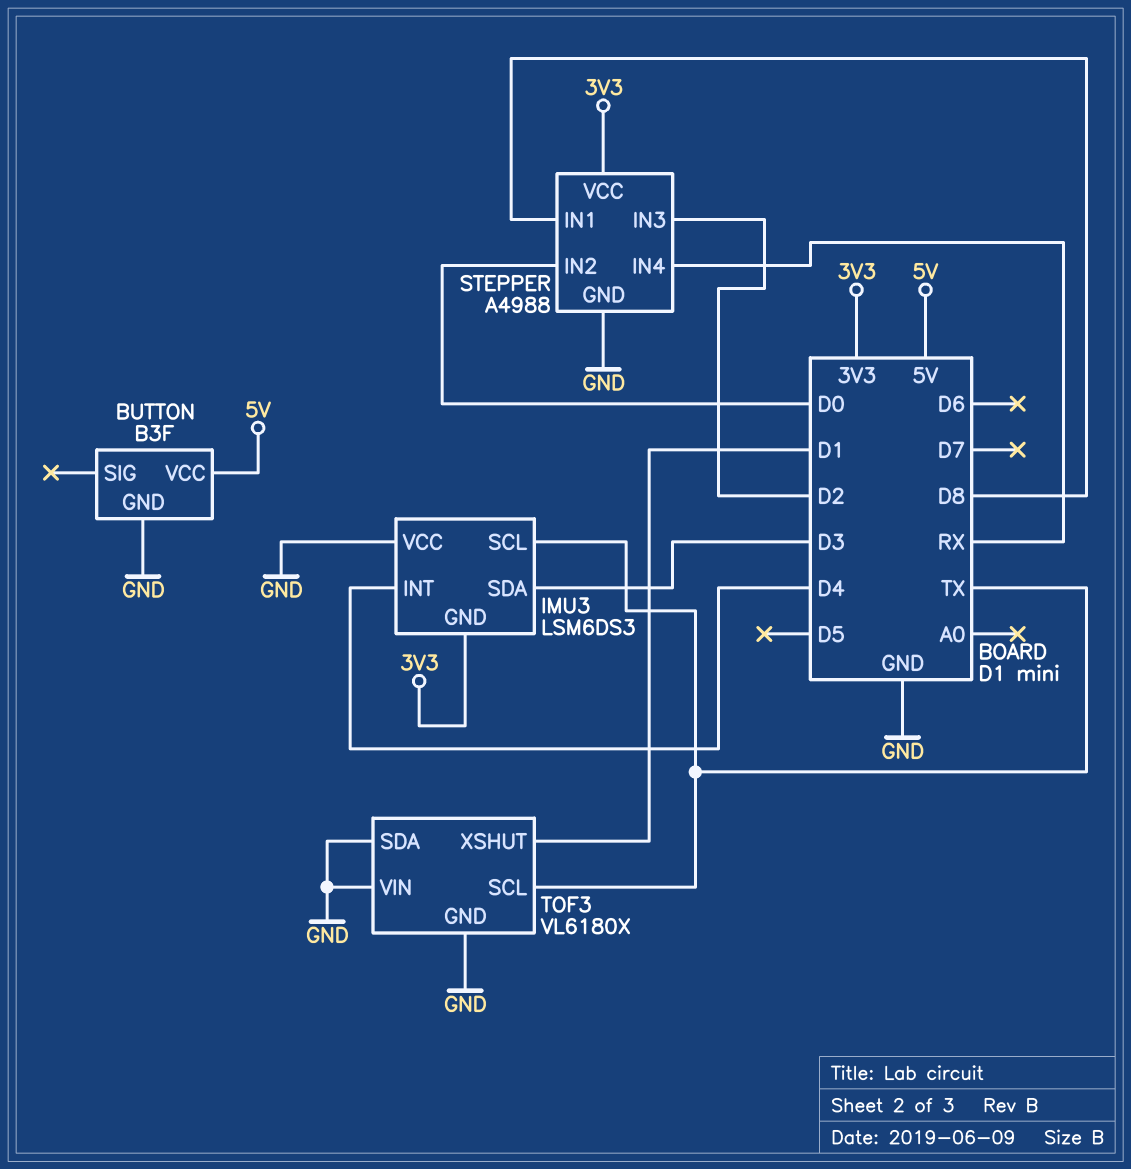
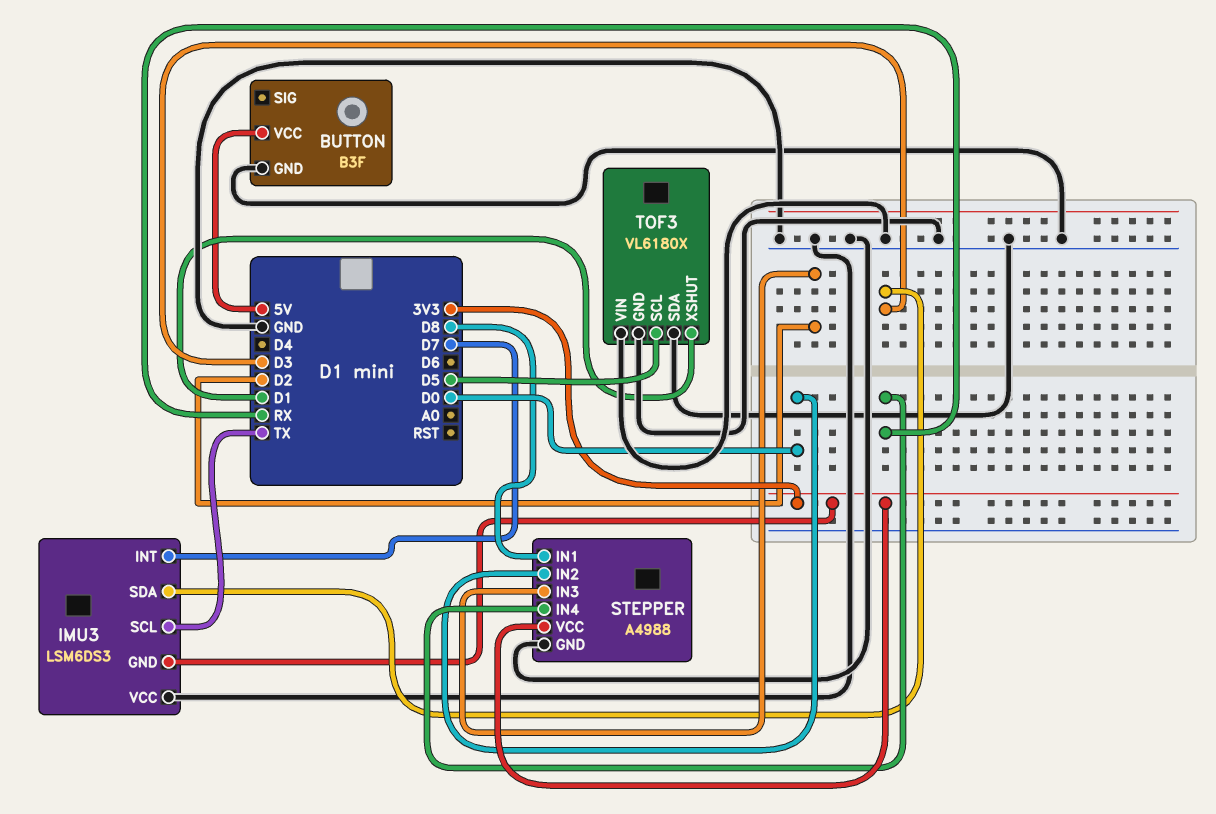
IMU3 pin INT: D4 -> D7
TOF3 pin SCL: TX -> D5

